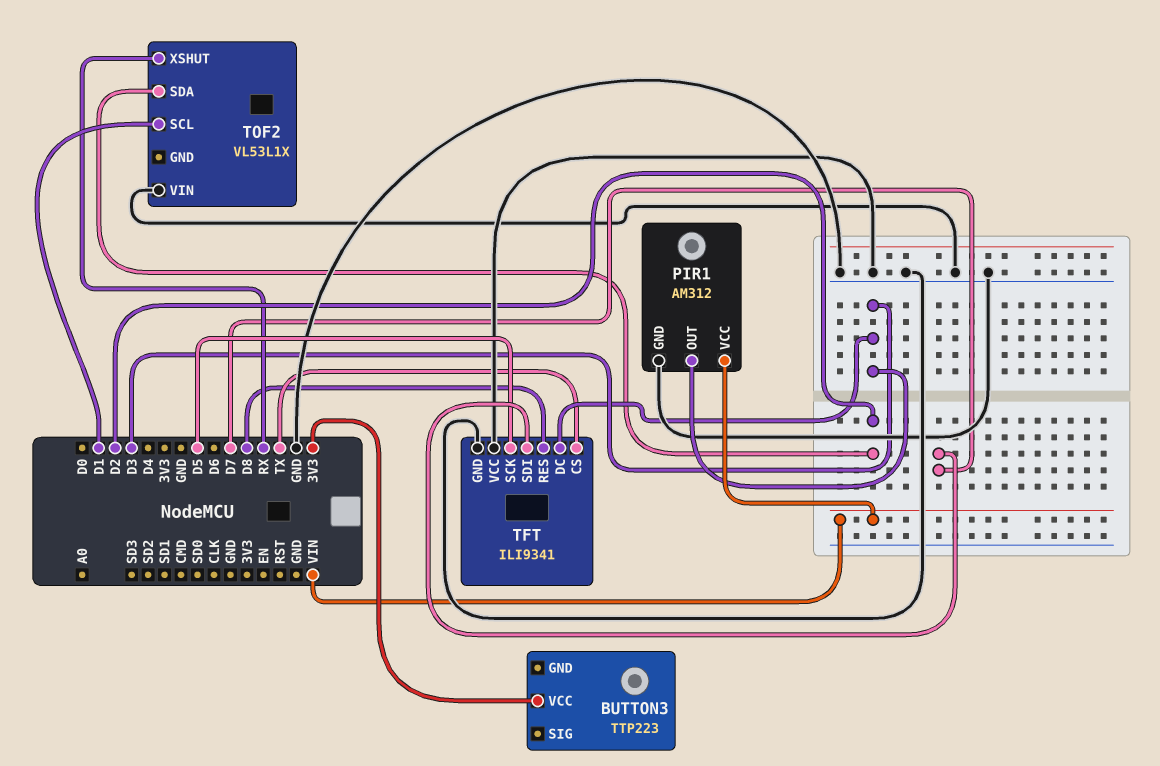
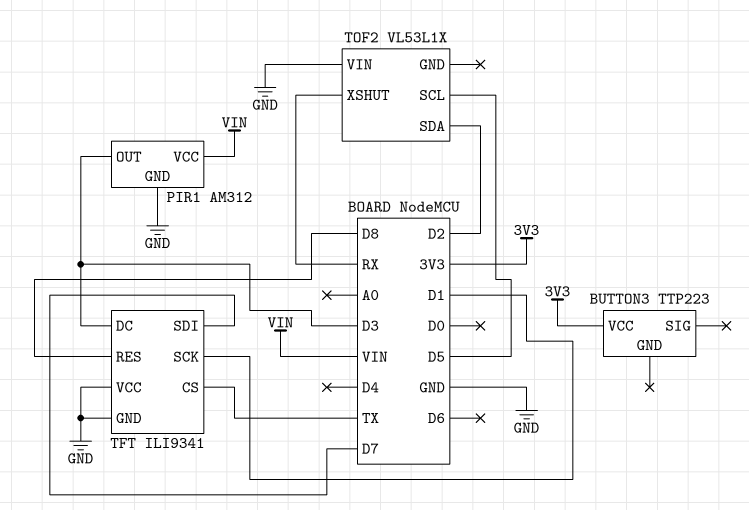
TFT pin SCK: D5 -> D1
TOF2 pin SCL: D1 -> D5

